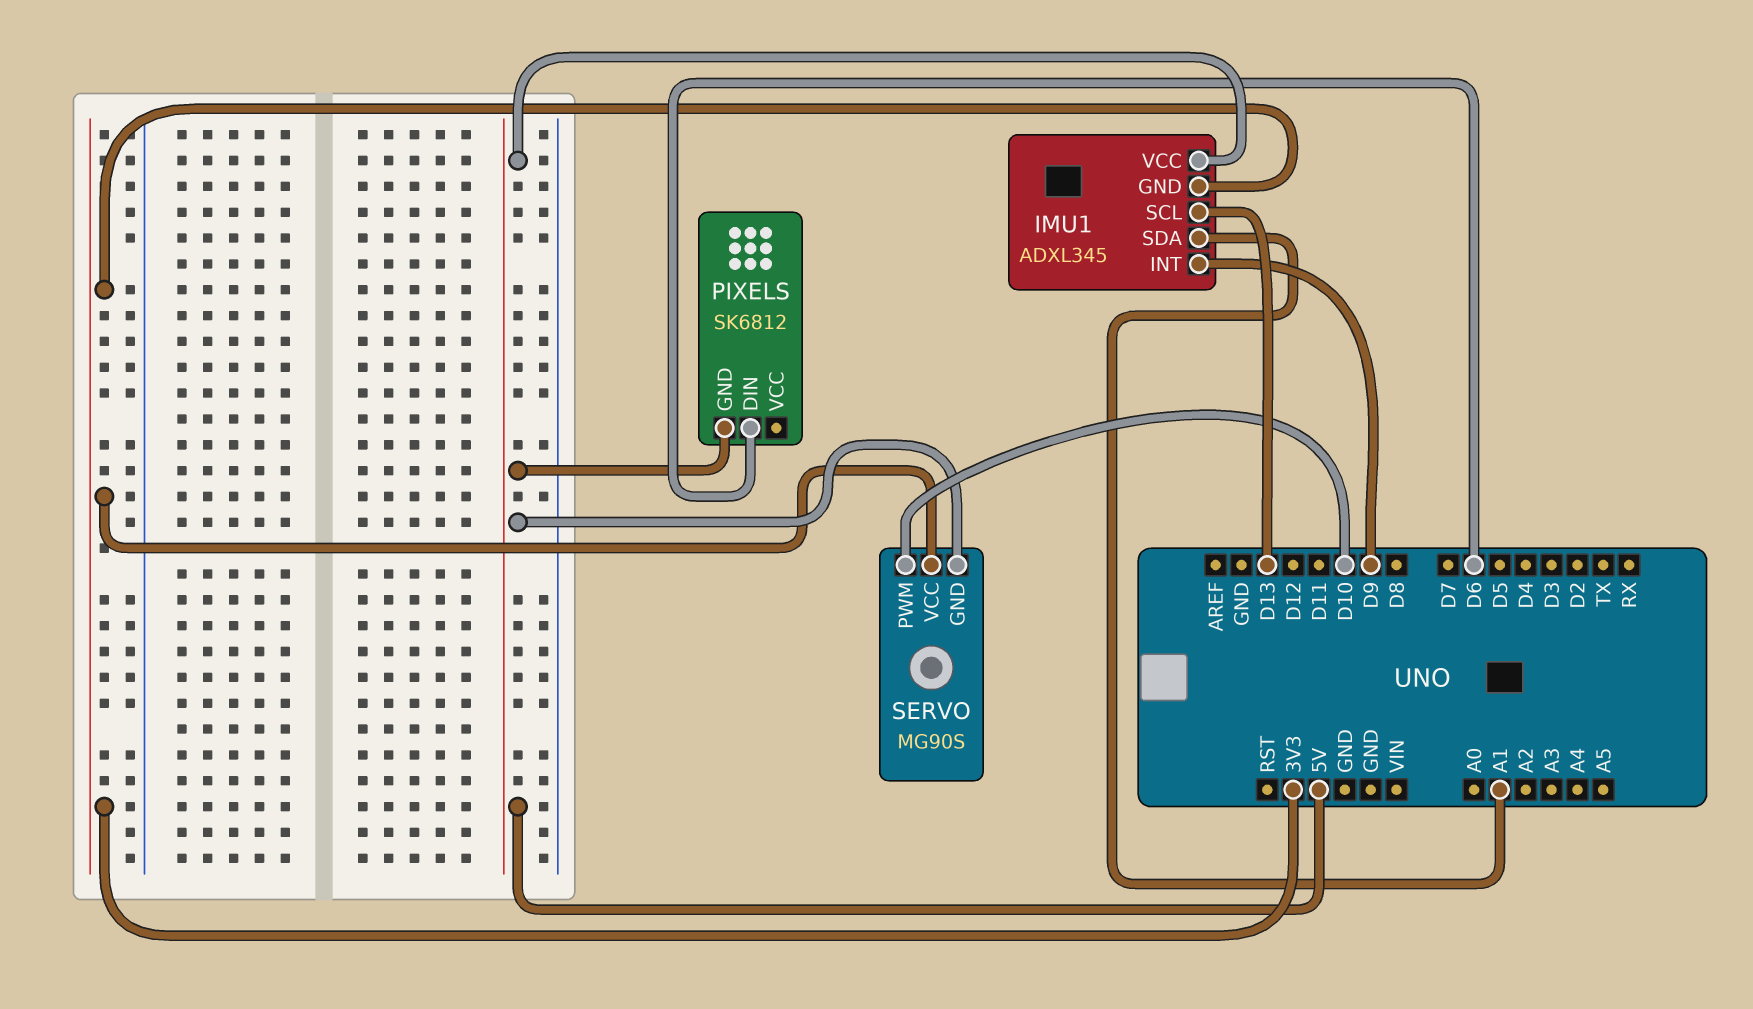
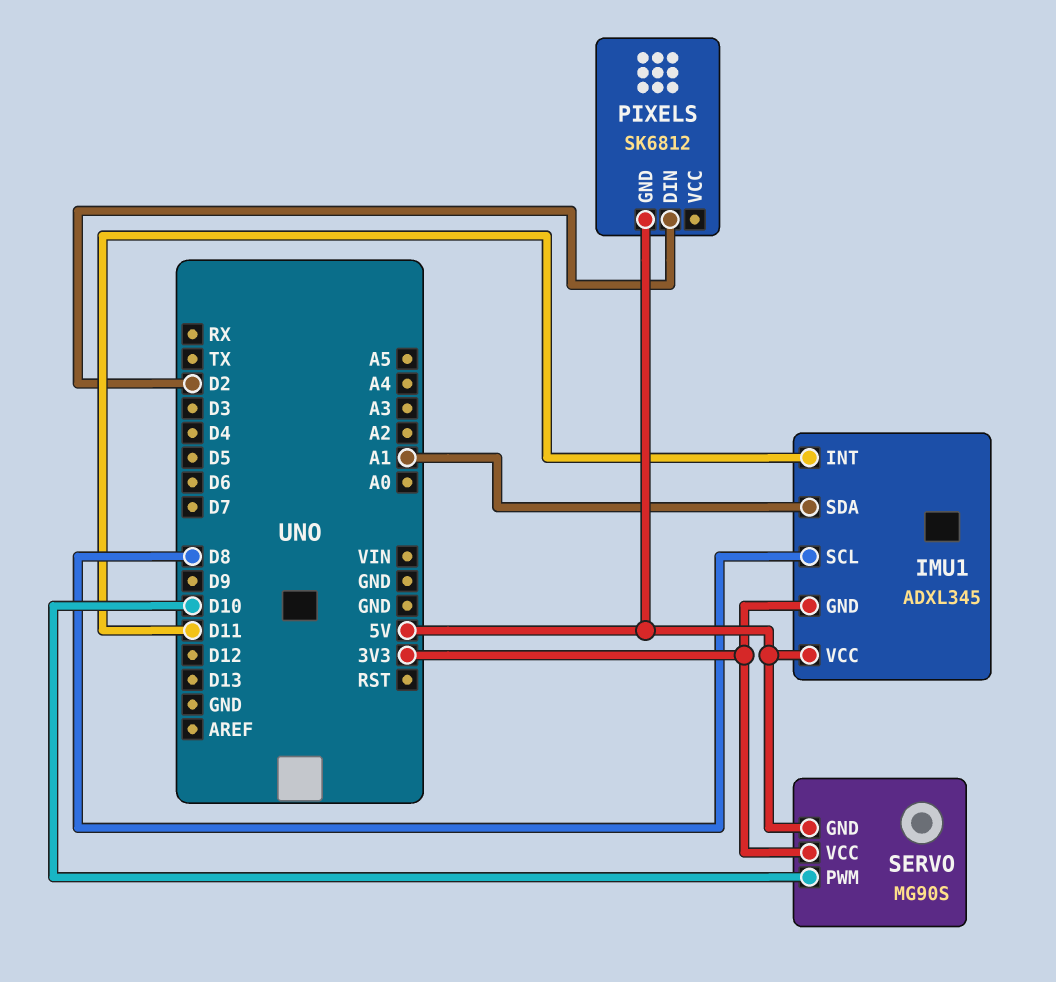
IMU1 pin INT: D9 -> D11
IMU1 pin SCL: D13 -> D8
PIXELS pin DIN: D6 -> D2

